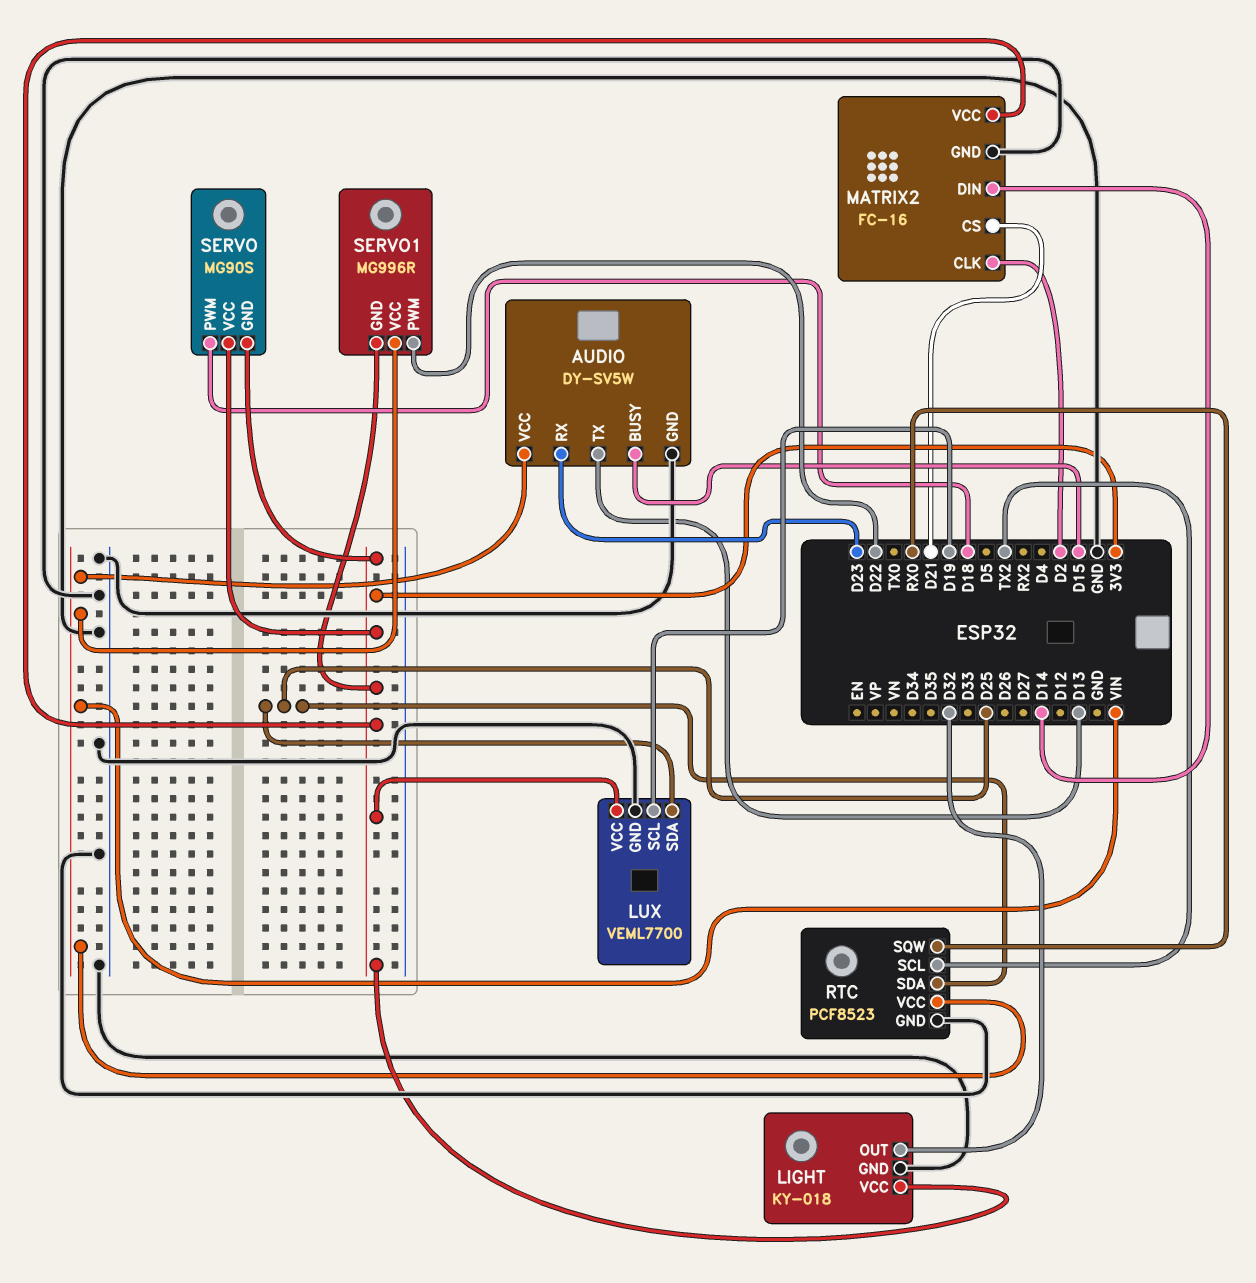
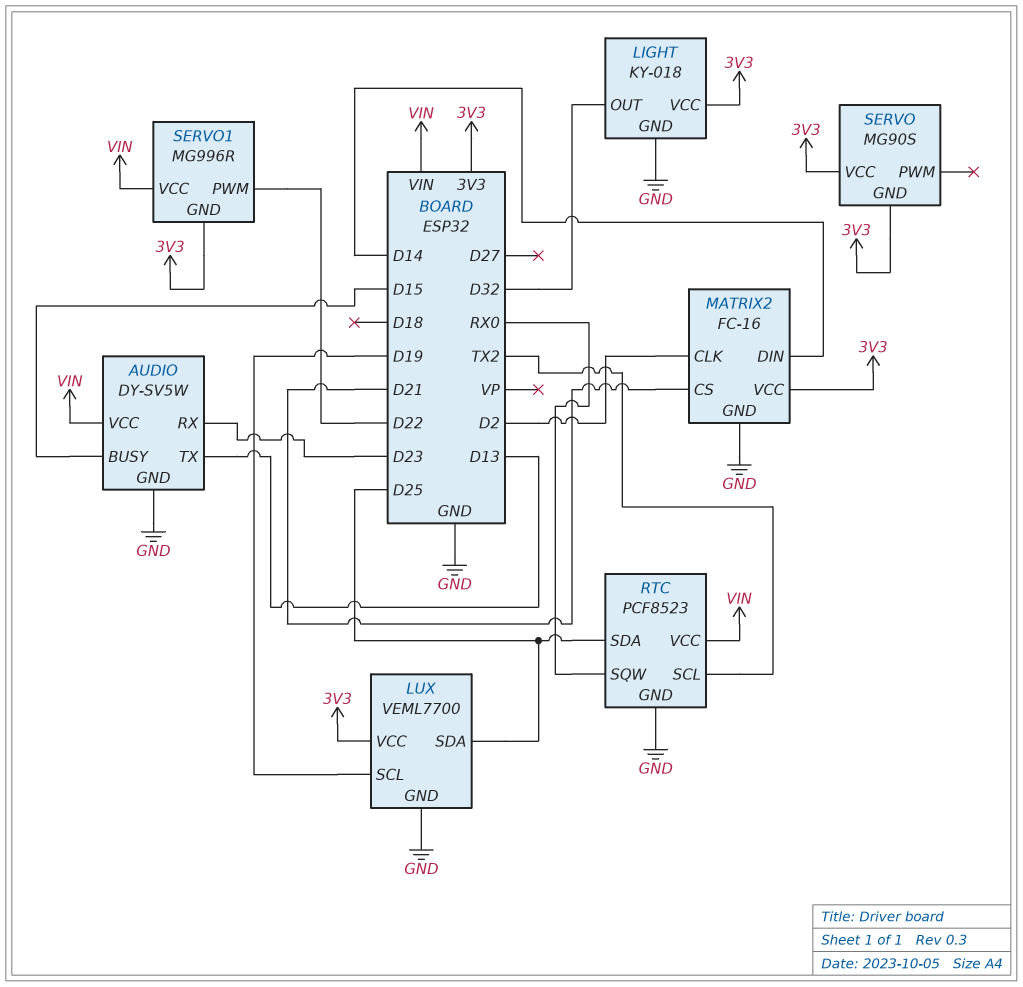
SERVO pin PWM: D18 -> none

